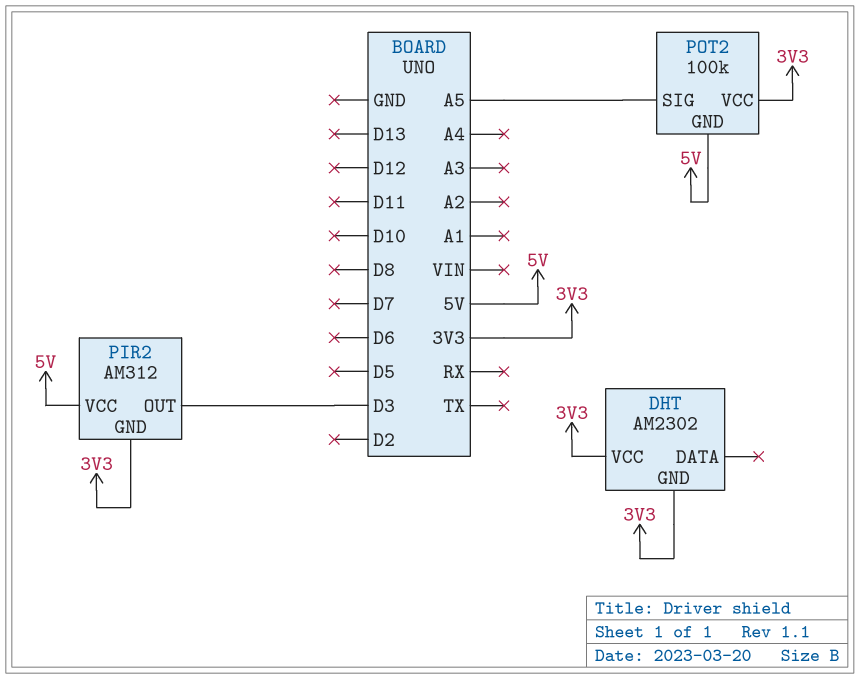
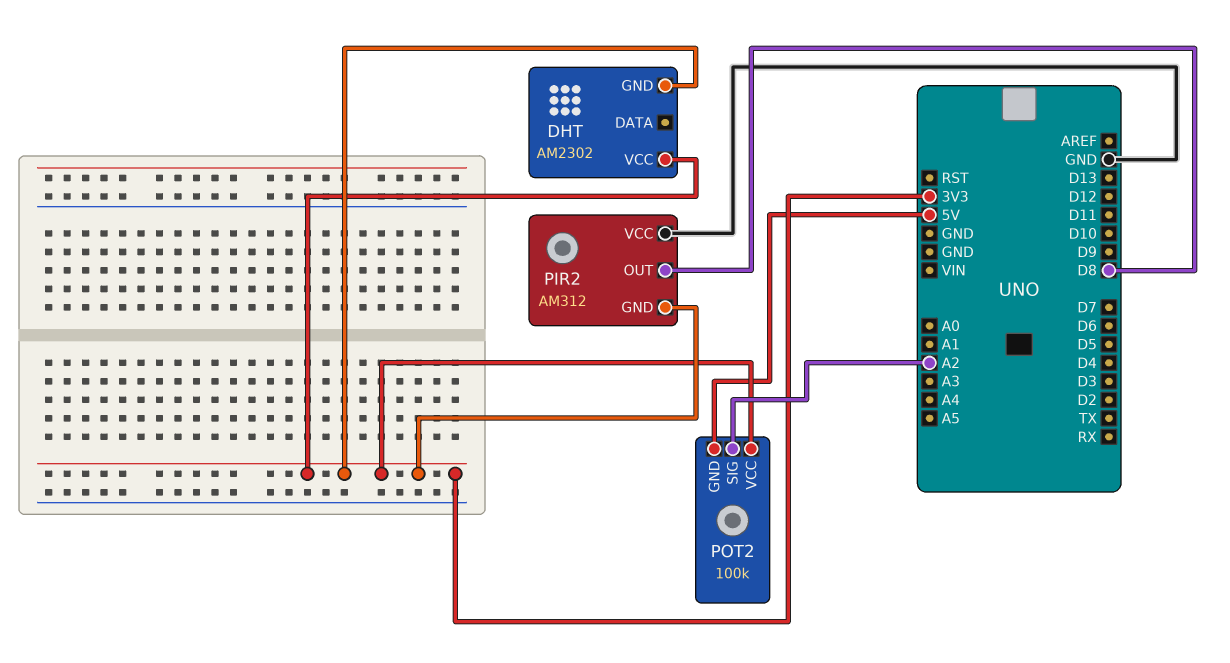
PIR2 pin OUT: D3 -> D8
PIR2 pin VCC: 5V -> GND
POT2 pin SIG: A5 -> A2

